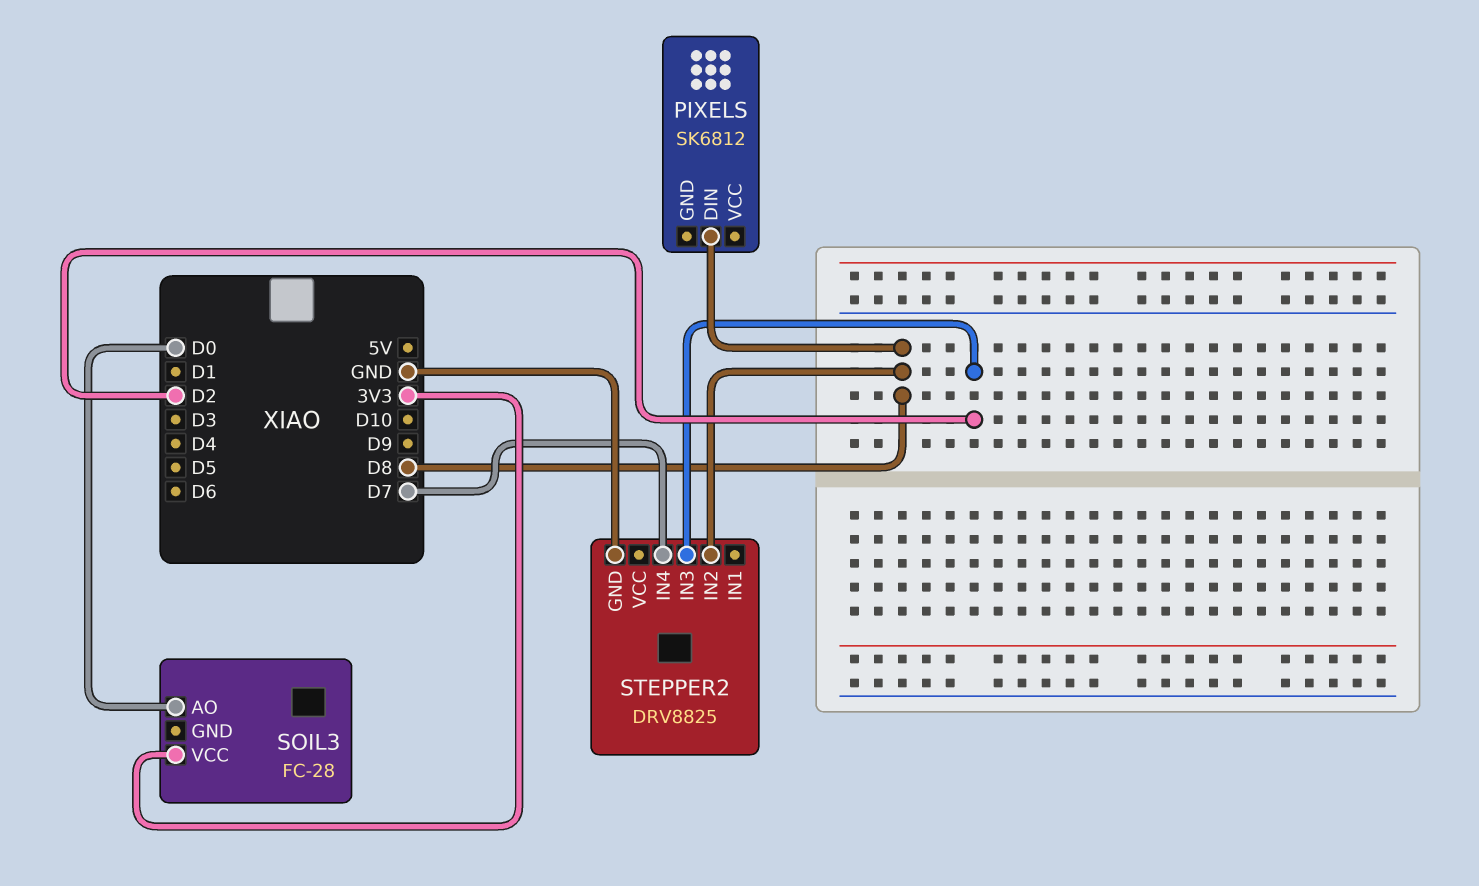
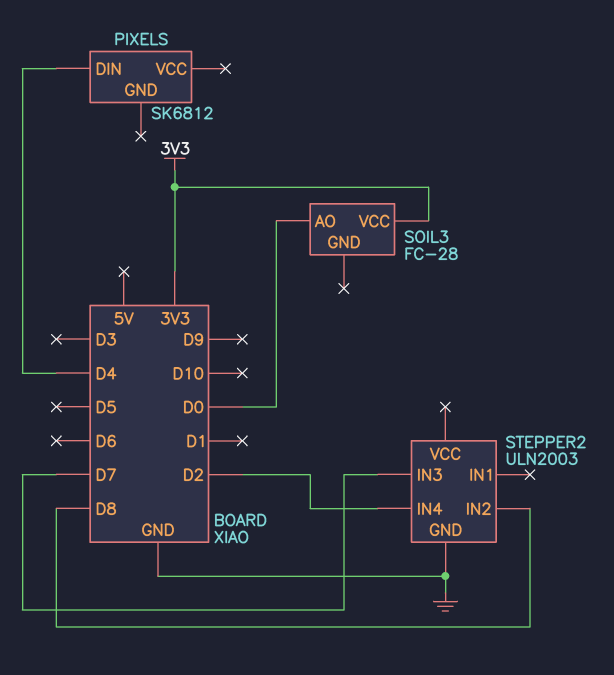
PIXELS pin DIN: D8 -> D4
STEPPER2: DRV8825 -> ULN2003
STEPPER2 pin IN3: D2 -> D7
STEPPER2 pin IN4: D7 -> D2

